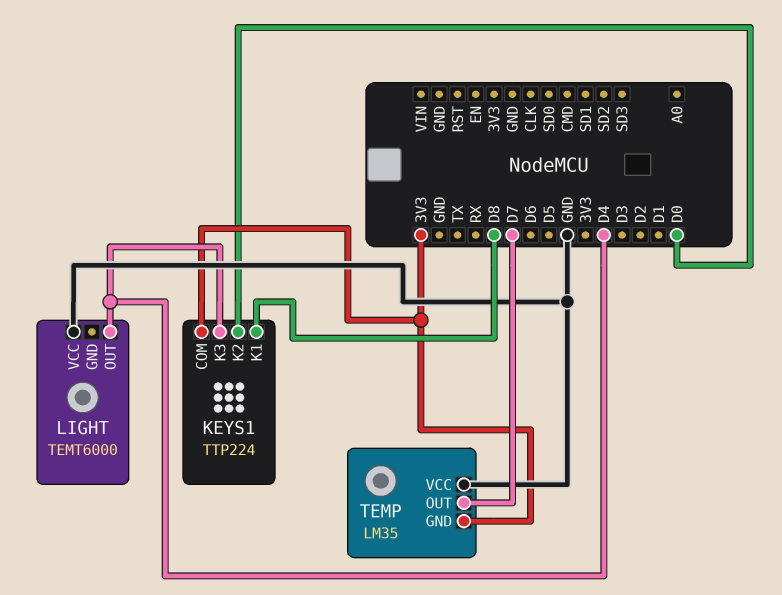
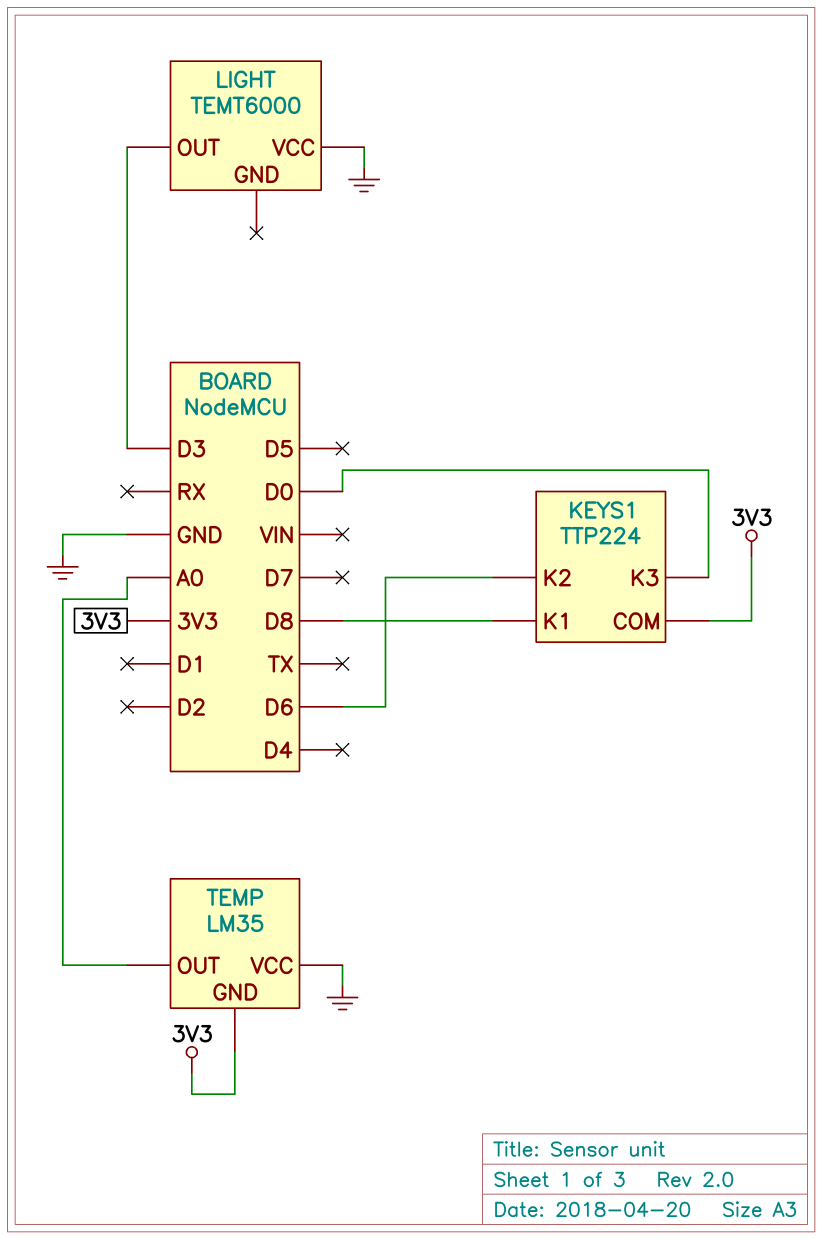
KEYS1 pin K2: D0 -> D6
KEYS1 pin K3: D4 -> D0
LIGHT pin OUT: D4 -> D3
TEMP pin OUT: D7 -> A0

